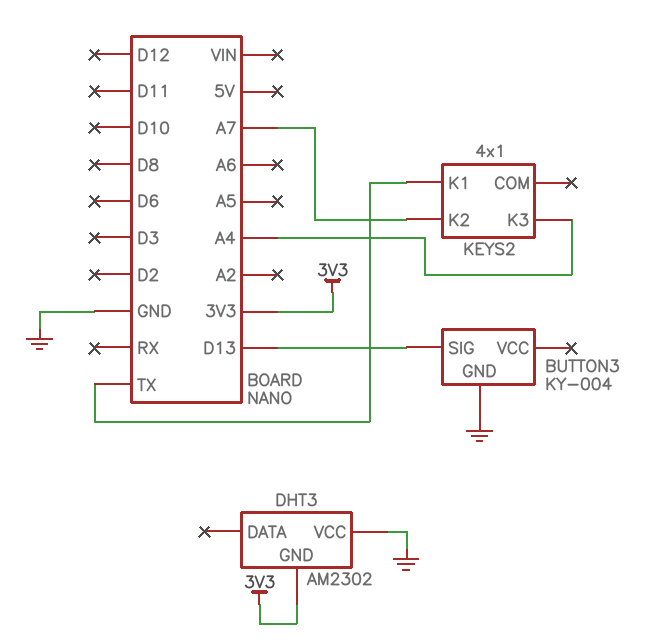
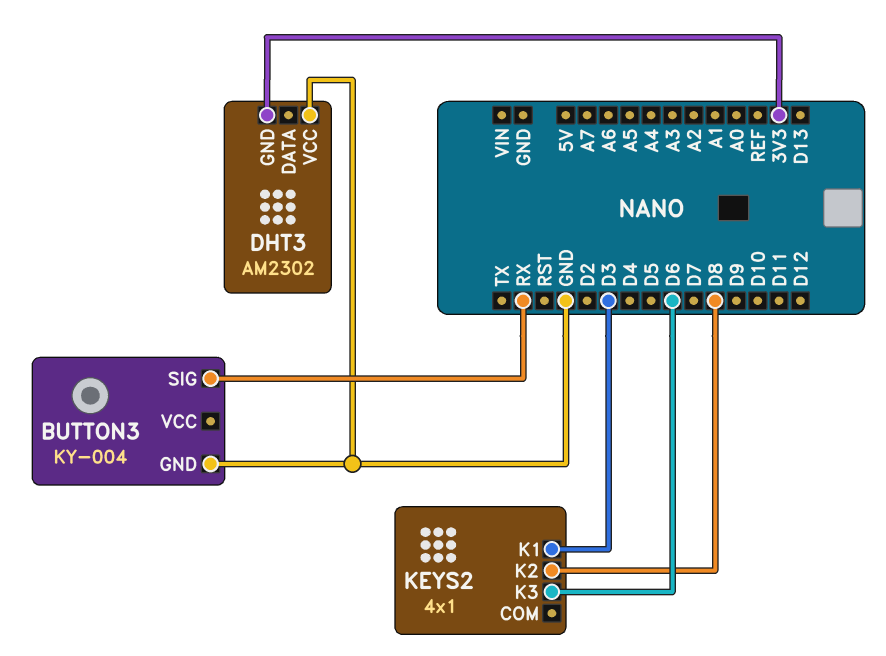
BUTTON3 pin SIG: D13 -> RX
KEYS2 pin K1: TX -> D3
KEYS2 pin K2: A7 -> D8
KEYS2 pin K3: A4 -> D6

